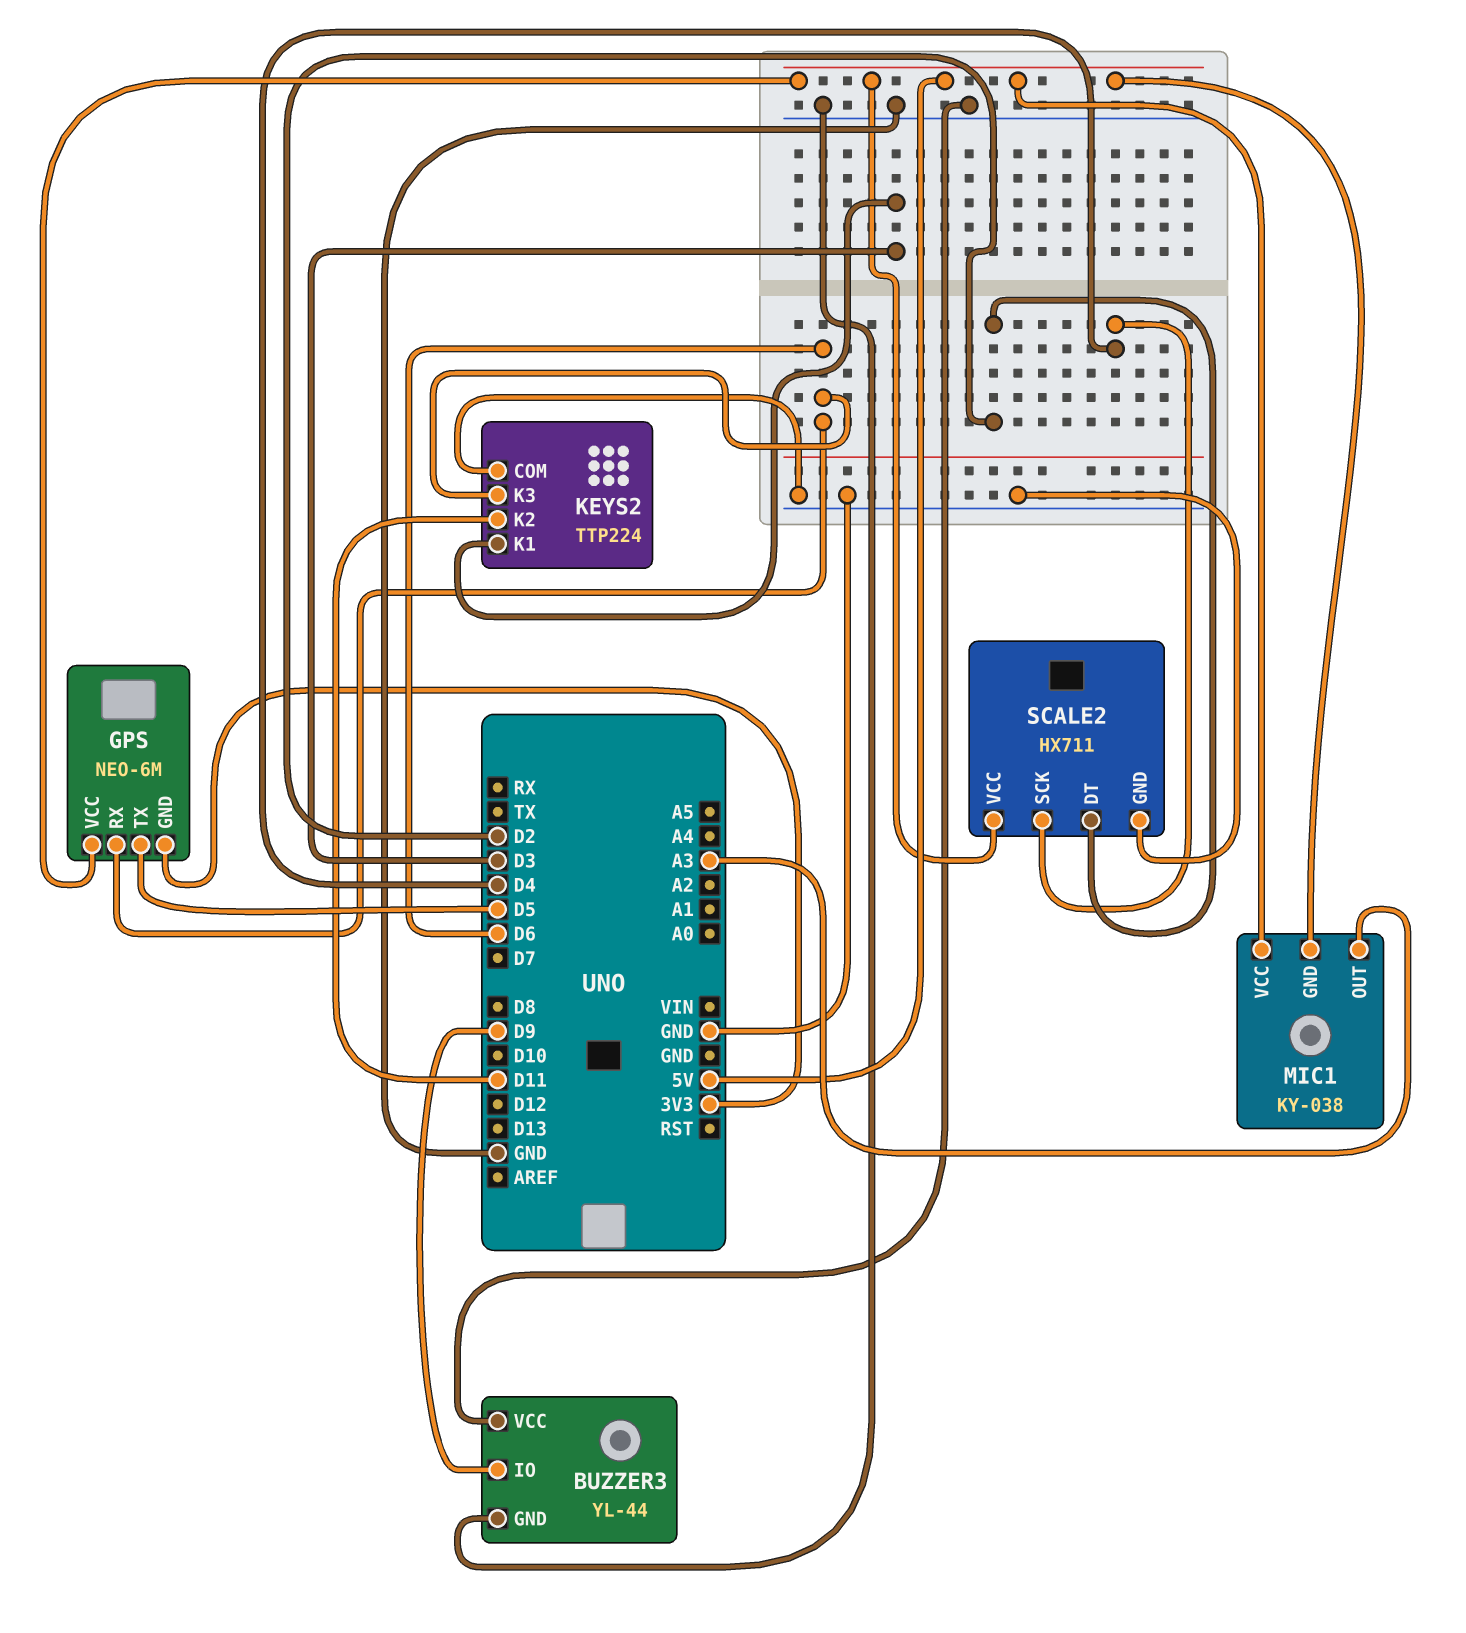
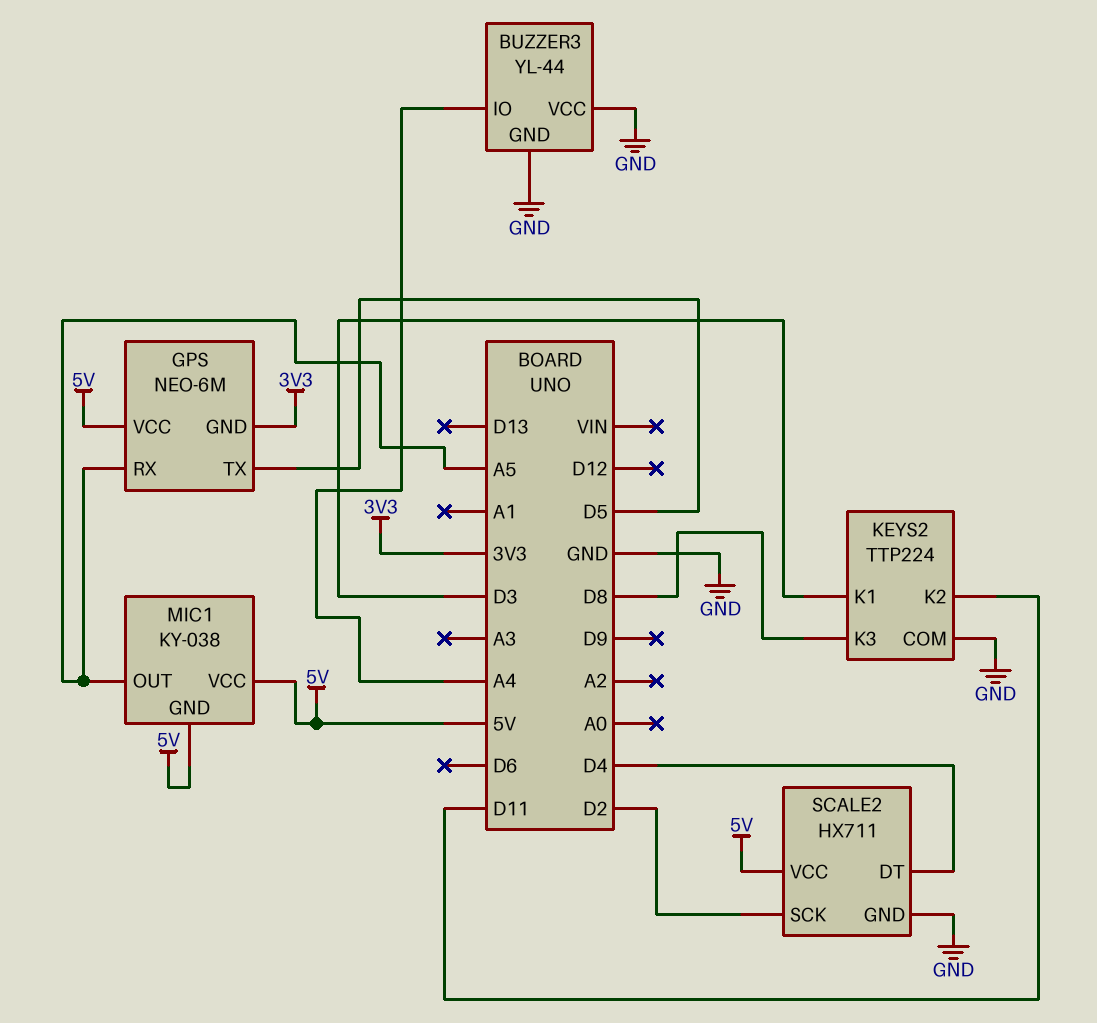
BUZZER3 pin IO: D9 -> A4
GPS pin RX: D6 -> A5
KEYS2 pin K3: D6 -> D8
MIC1 pin OUT: A3 -> A5
SCALE2 pin DT: D2 -> D4
SCALE2 pin SCK: D4 -> D2

